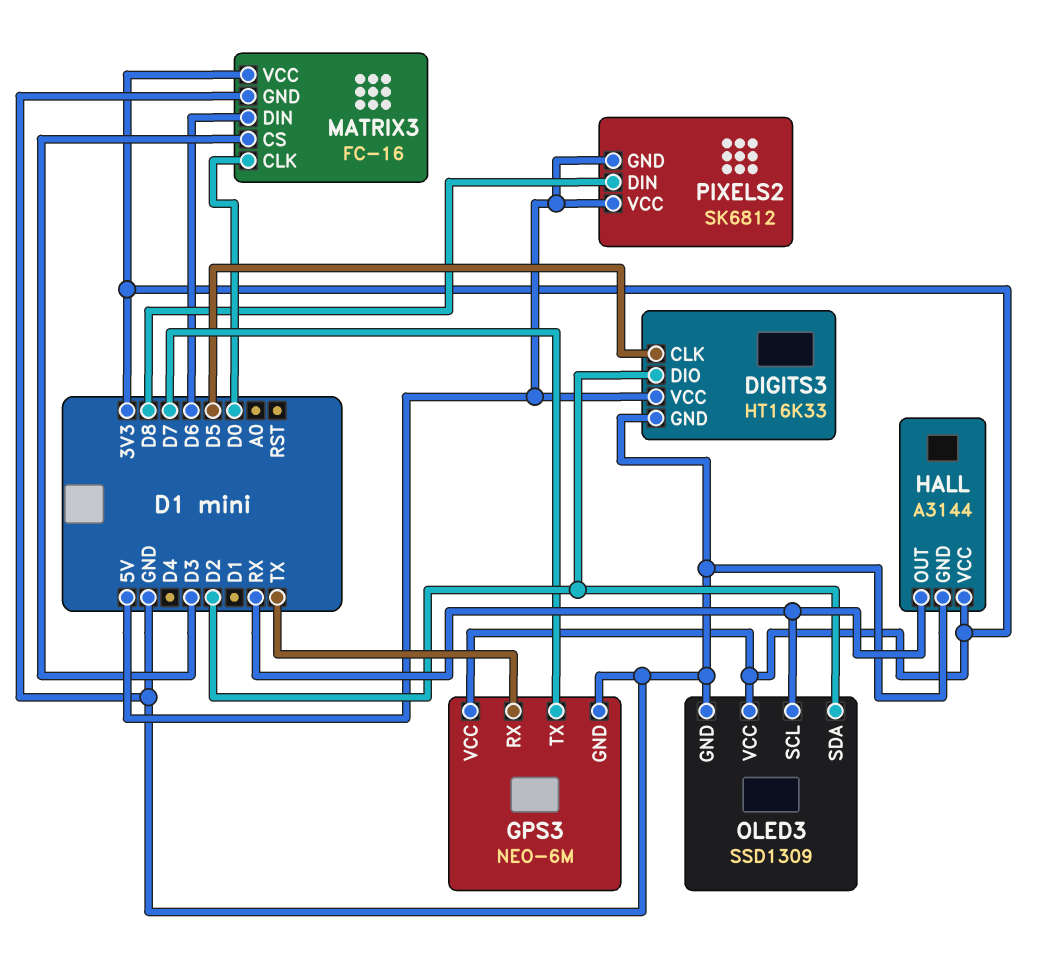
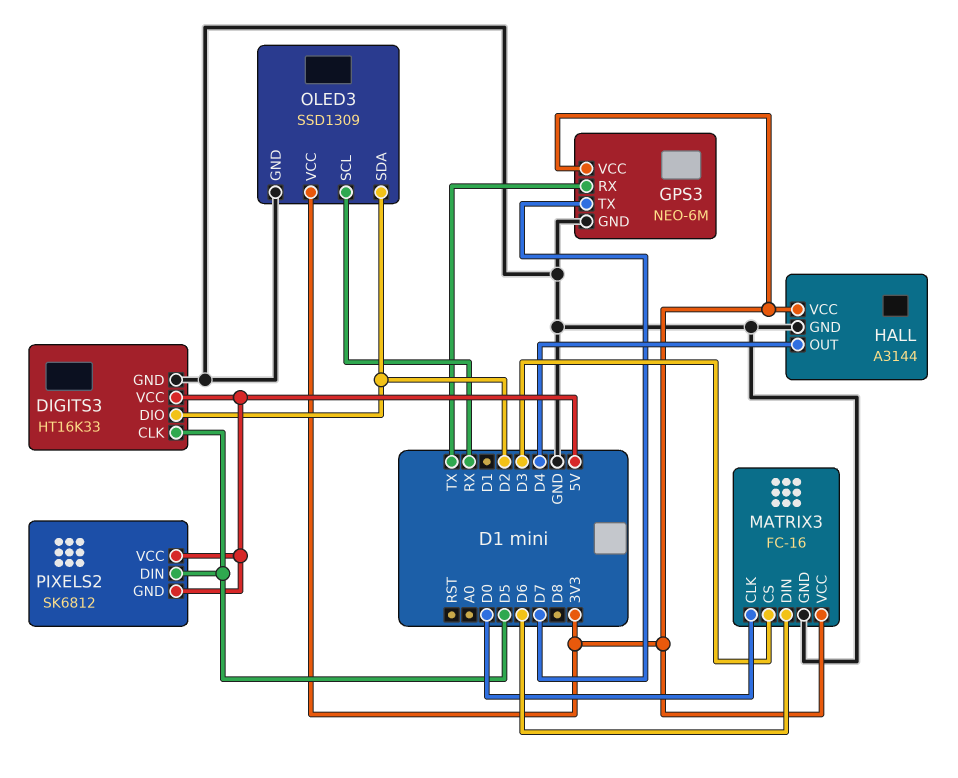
HALL pin OUT: RX -> D4
PIXELS2 pin DIN: D8 -> D5

